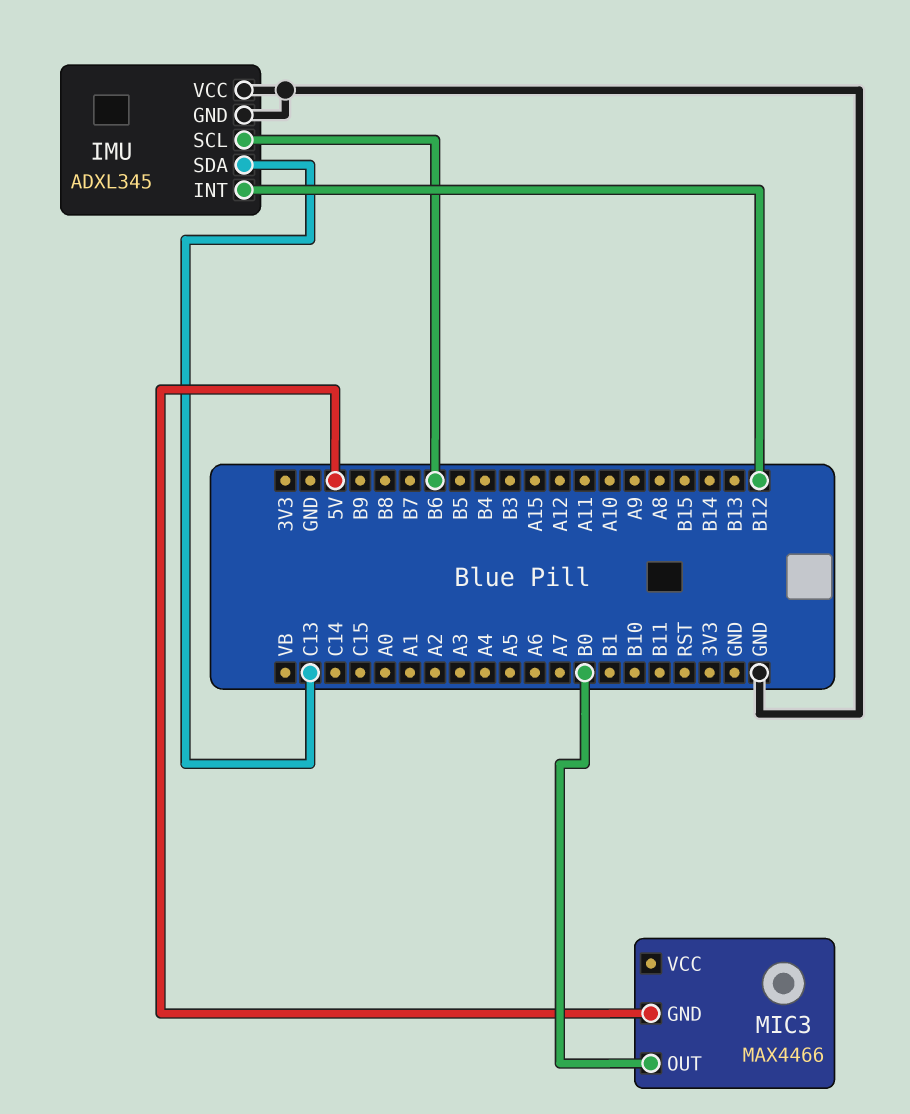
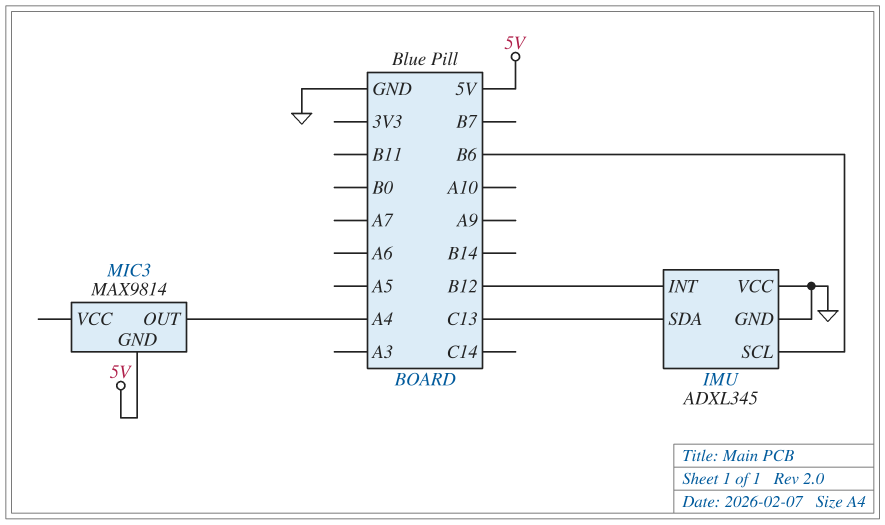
MIC3: MAX4466 -> MAX9814
MIC3 pin OUT: B0 -> A4

